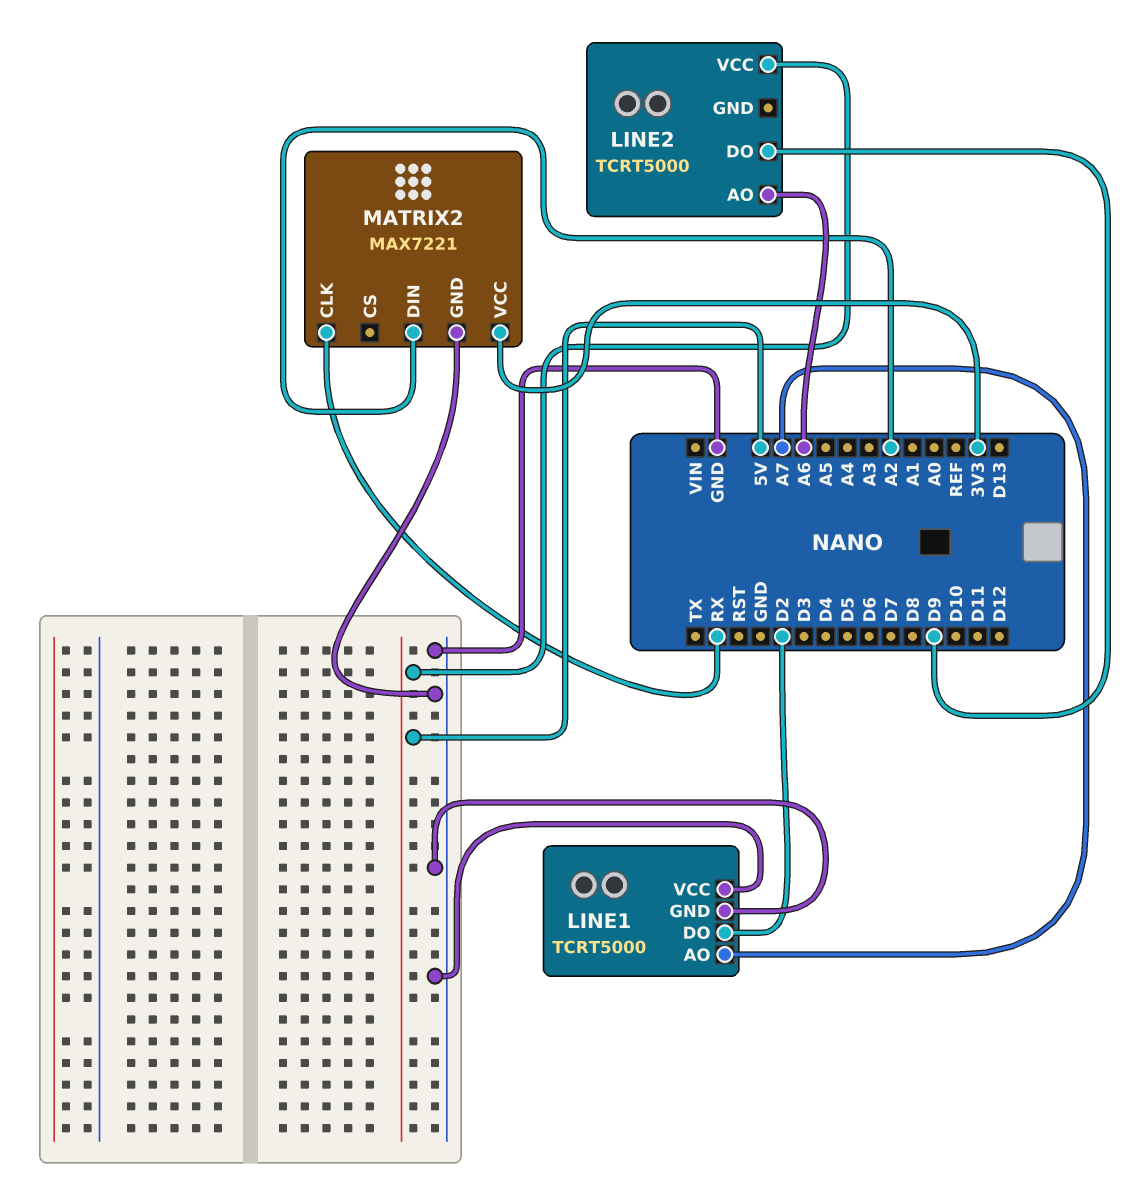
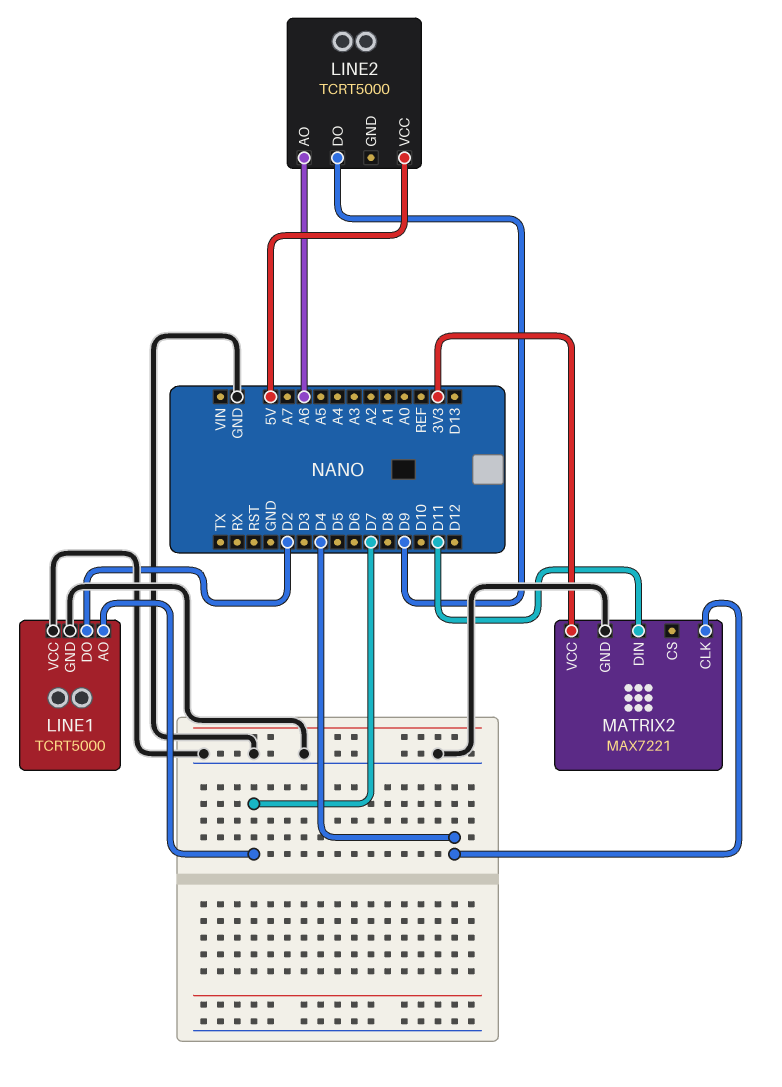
LINE1 pin AO: A7 -> D7
MATRIX2 pin CLK: RX -> D4
MATRIX2 pin DIN: A2 -> D11

